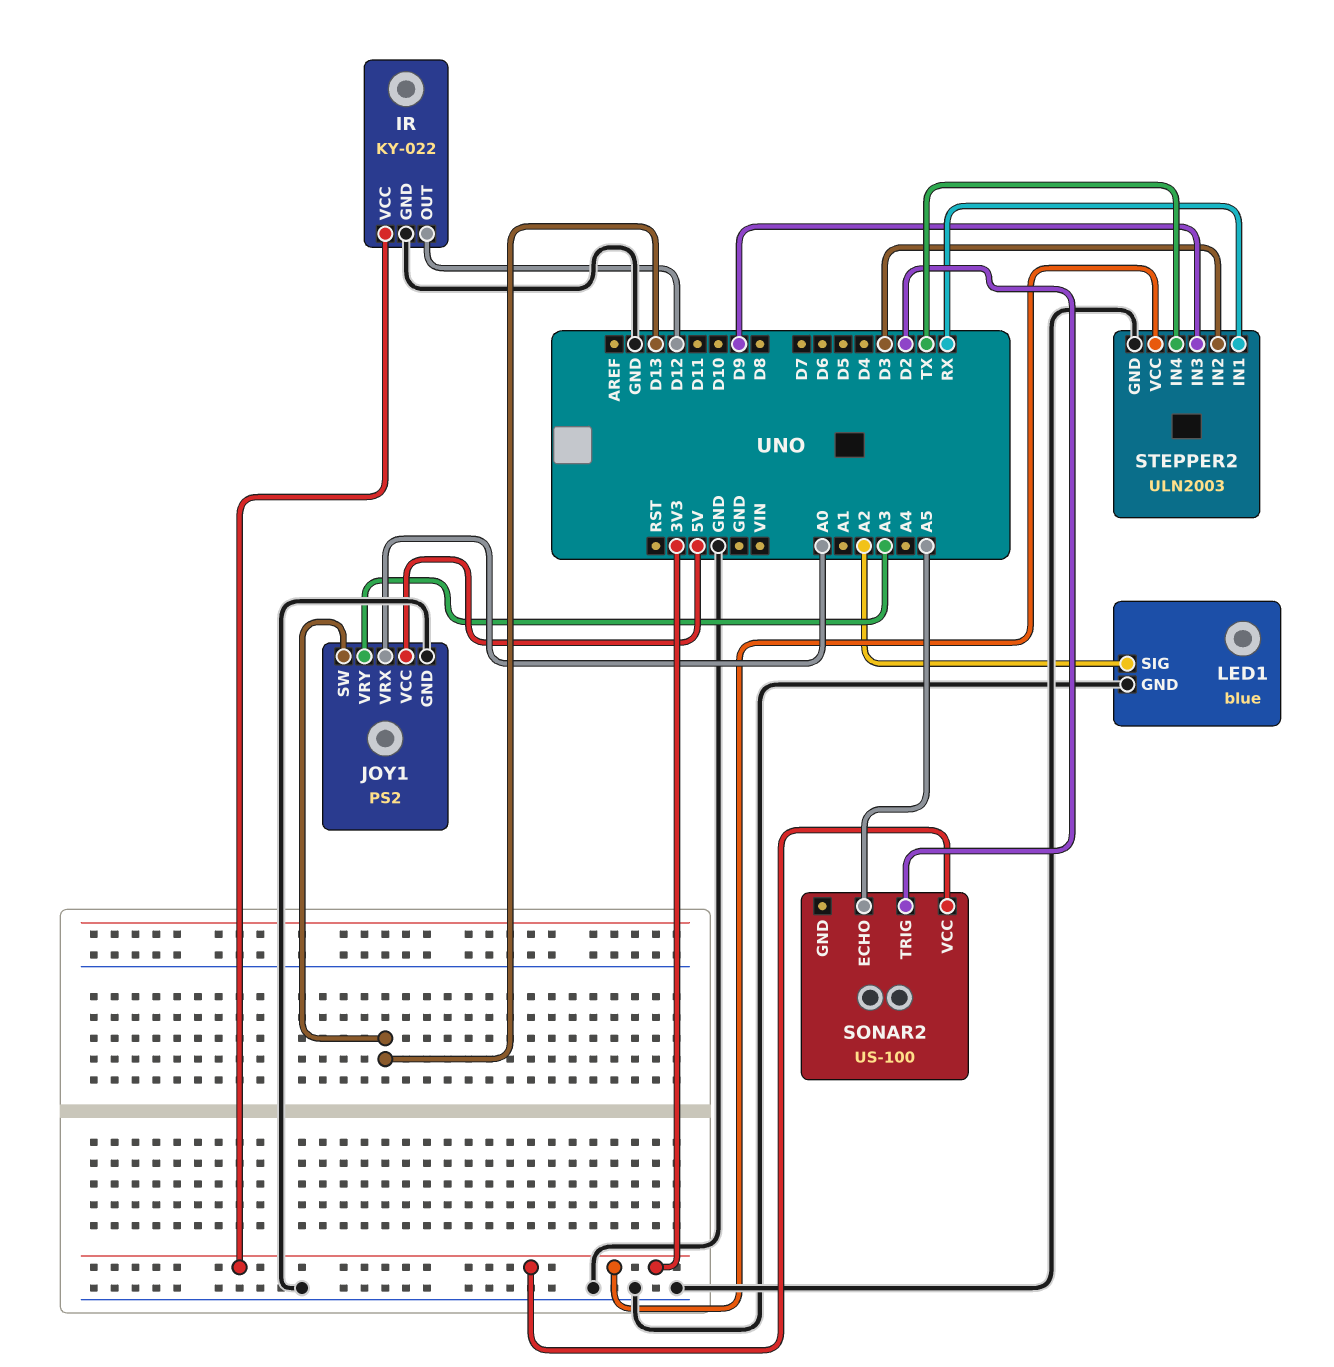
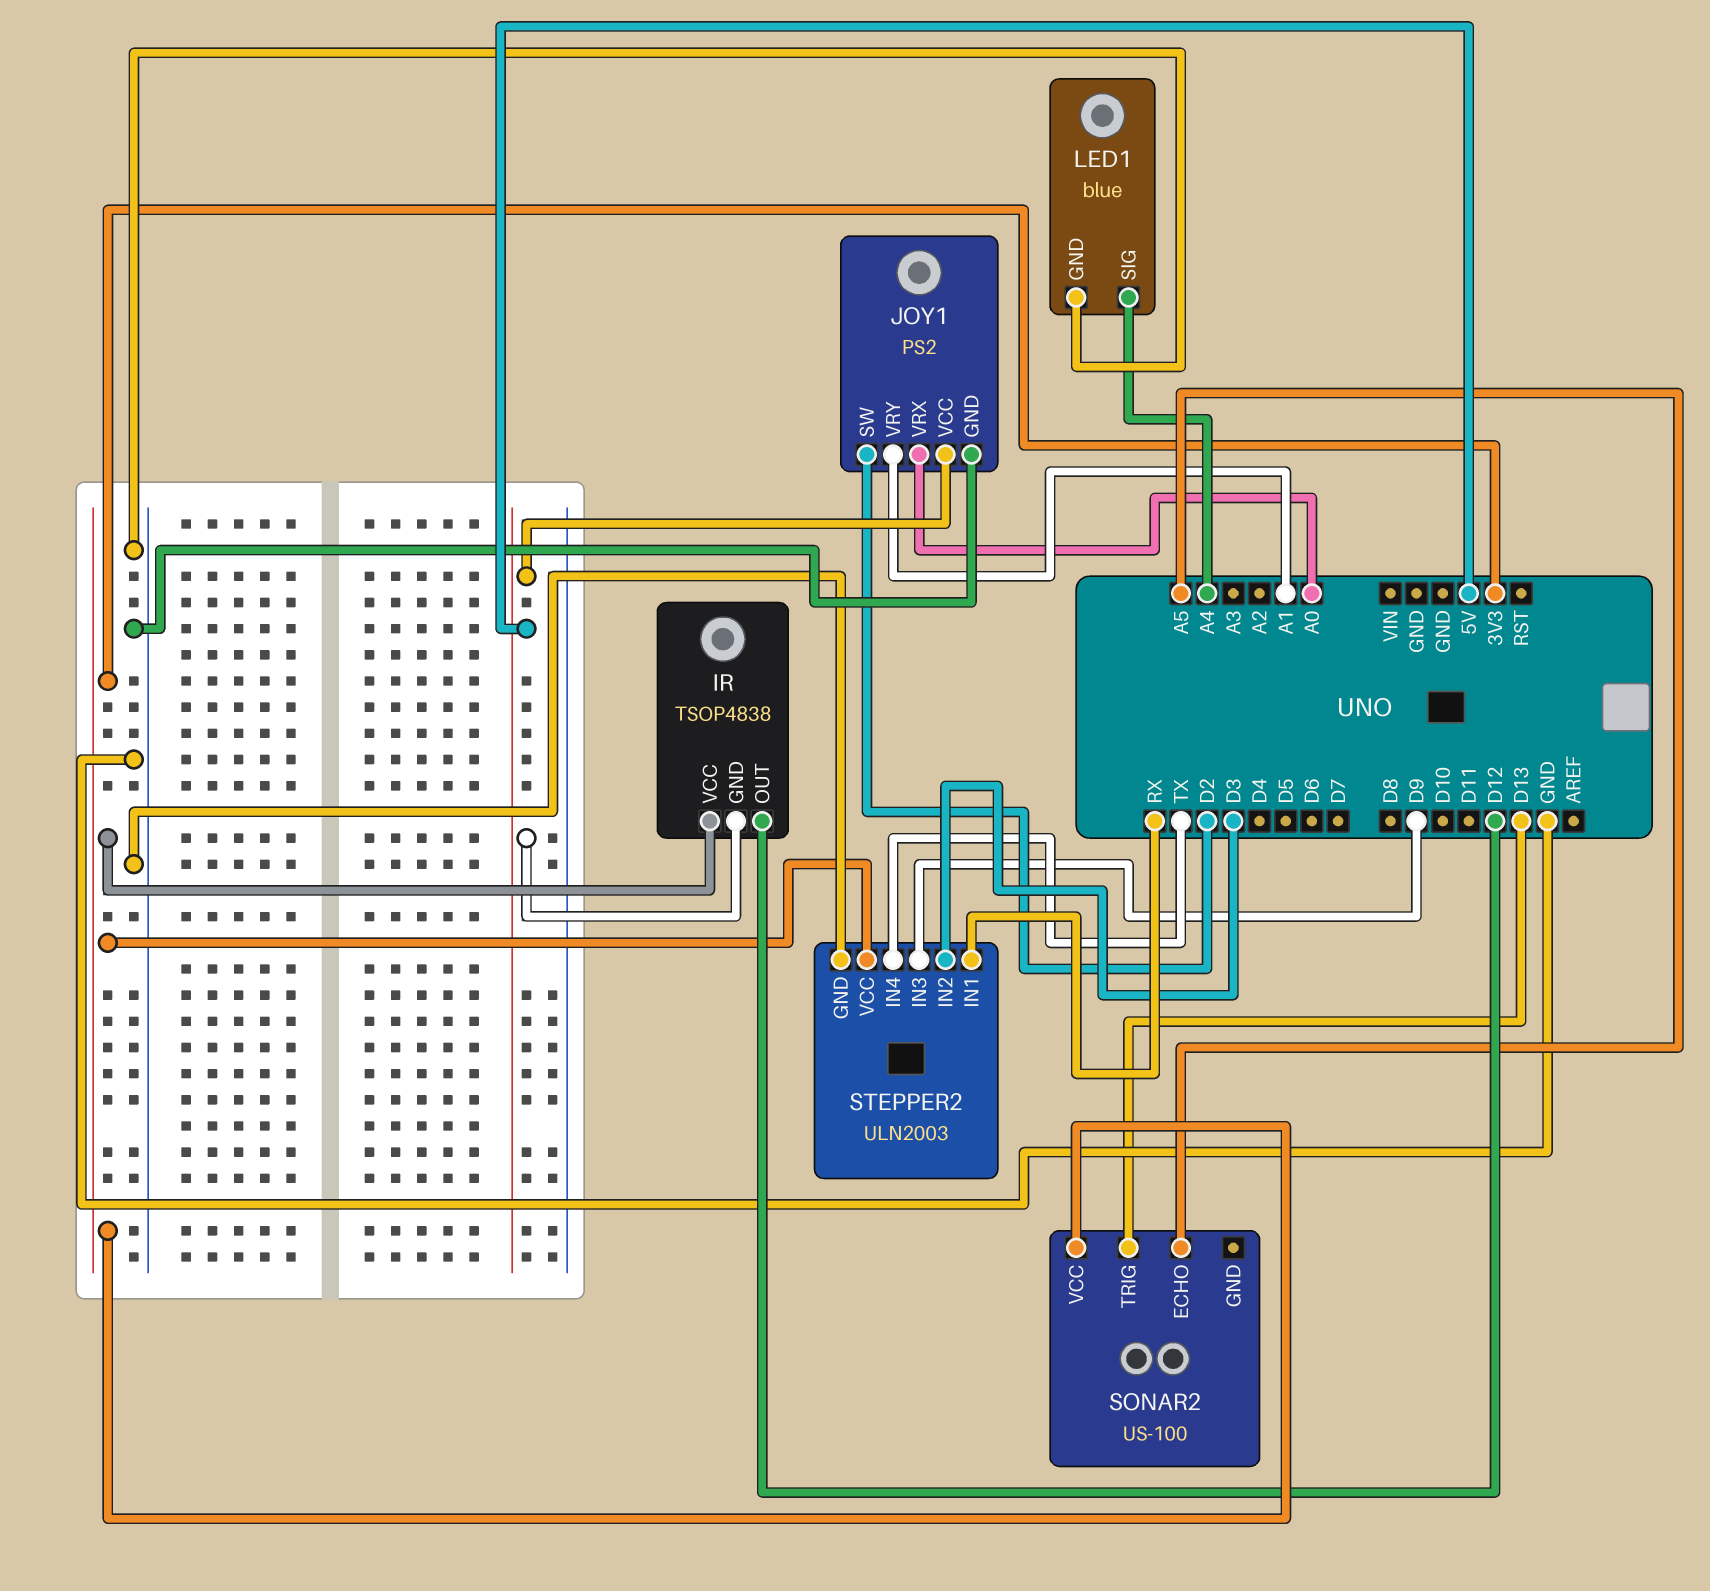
IR: KY-022 -> TSOP4838
IR pin GND: GND -> 5V
JOY1 pin SW: D13 -> D2
JOY1 pin VRY: A3 -> A1
LED1 pin SIG: A2 -> A4
SONAR2 pin TRIG: D2 -> D13

